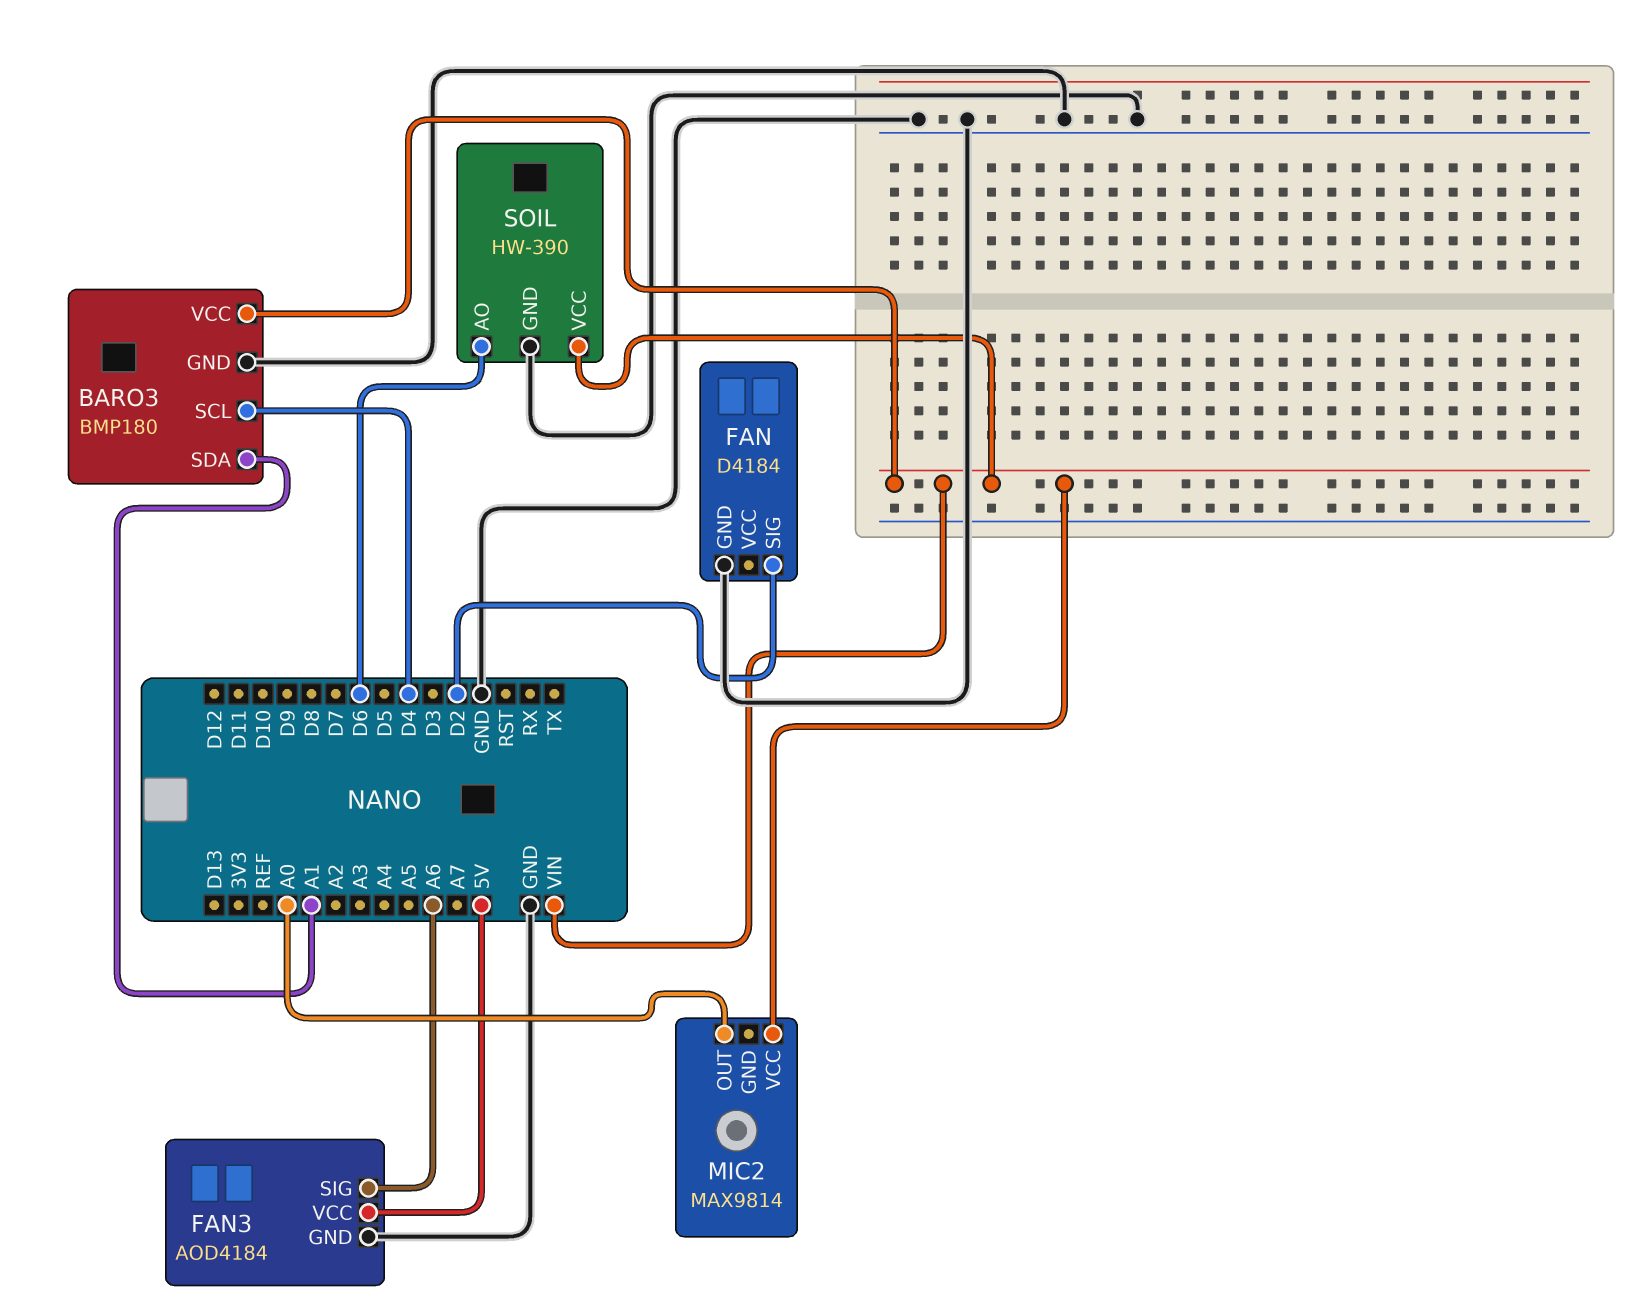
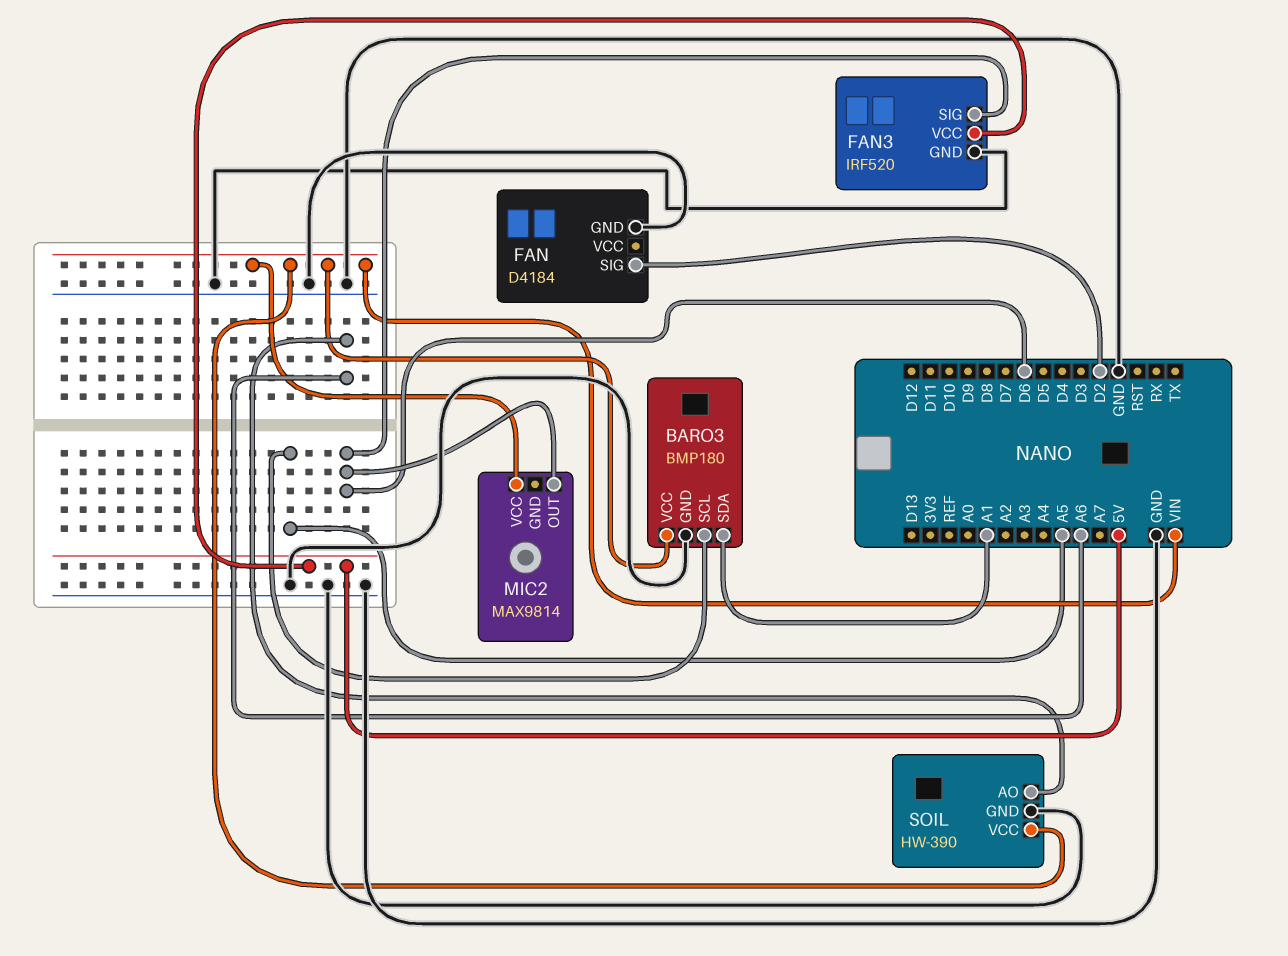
BARO3 pin SCL: D4 -> A5
FAN3: AOD4184 -> IRF520
FAN3 pin SIG: A6 -> D6
MIC2 pin OUT: A0 -> D6
SOIL pin AO: D6 -> A6

